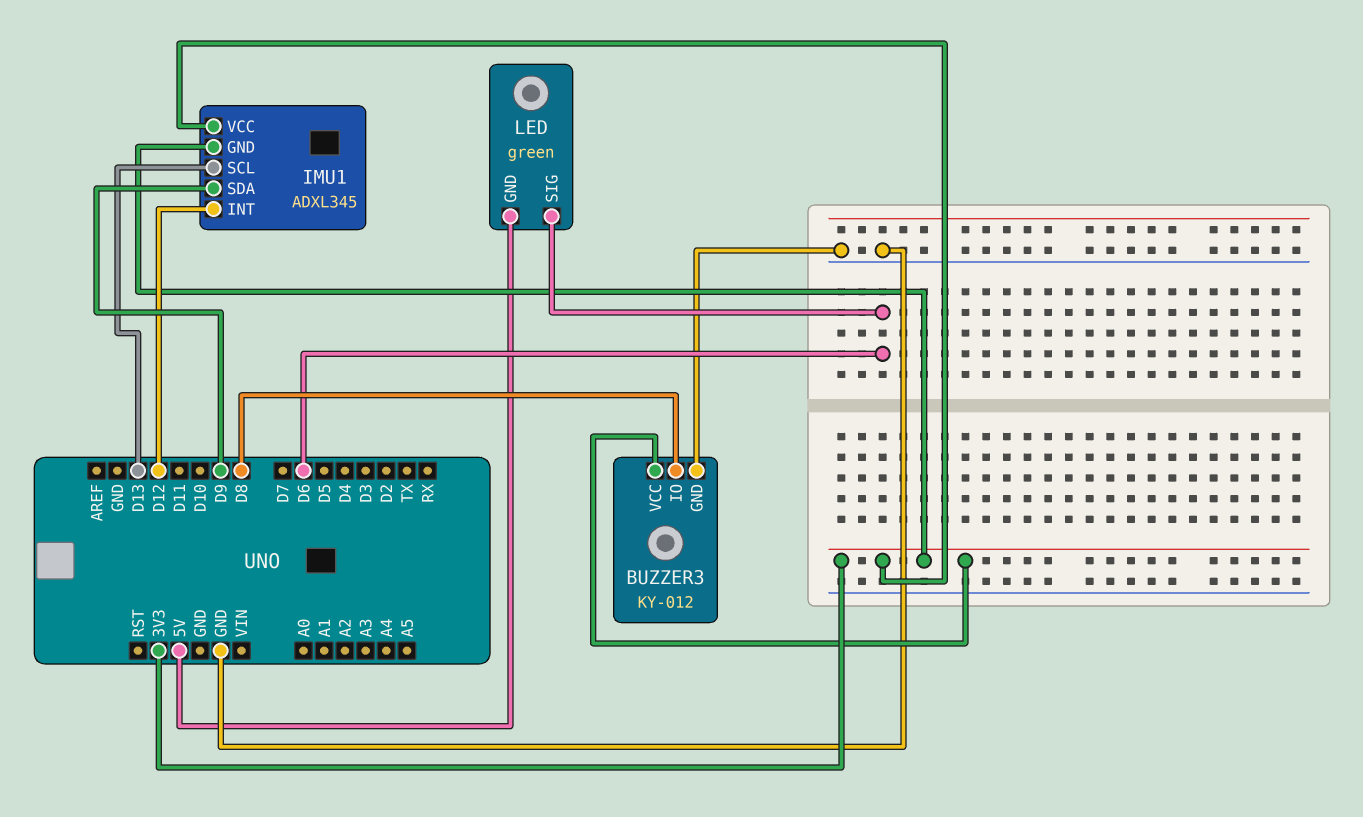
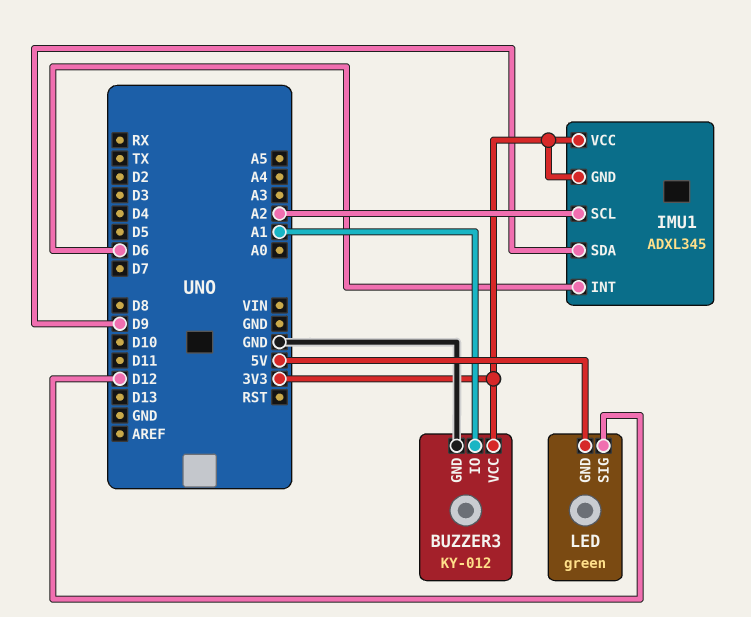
BUZZER3 pin IO: D8 -> A1
IMU1 pin INT: D12 -> D6
IMU1 pin SCL: D13 -> A2
LED pin SIG: D6 -> D12

